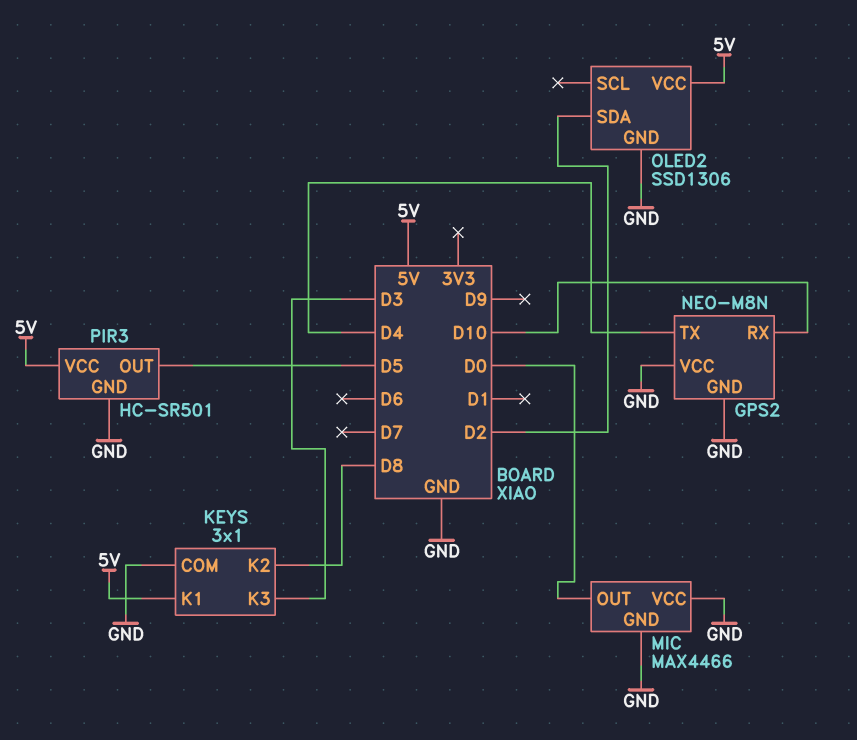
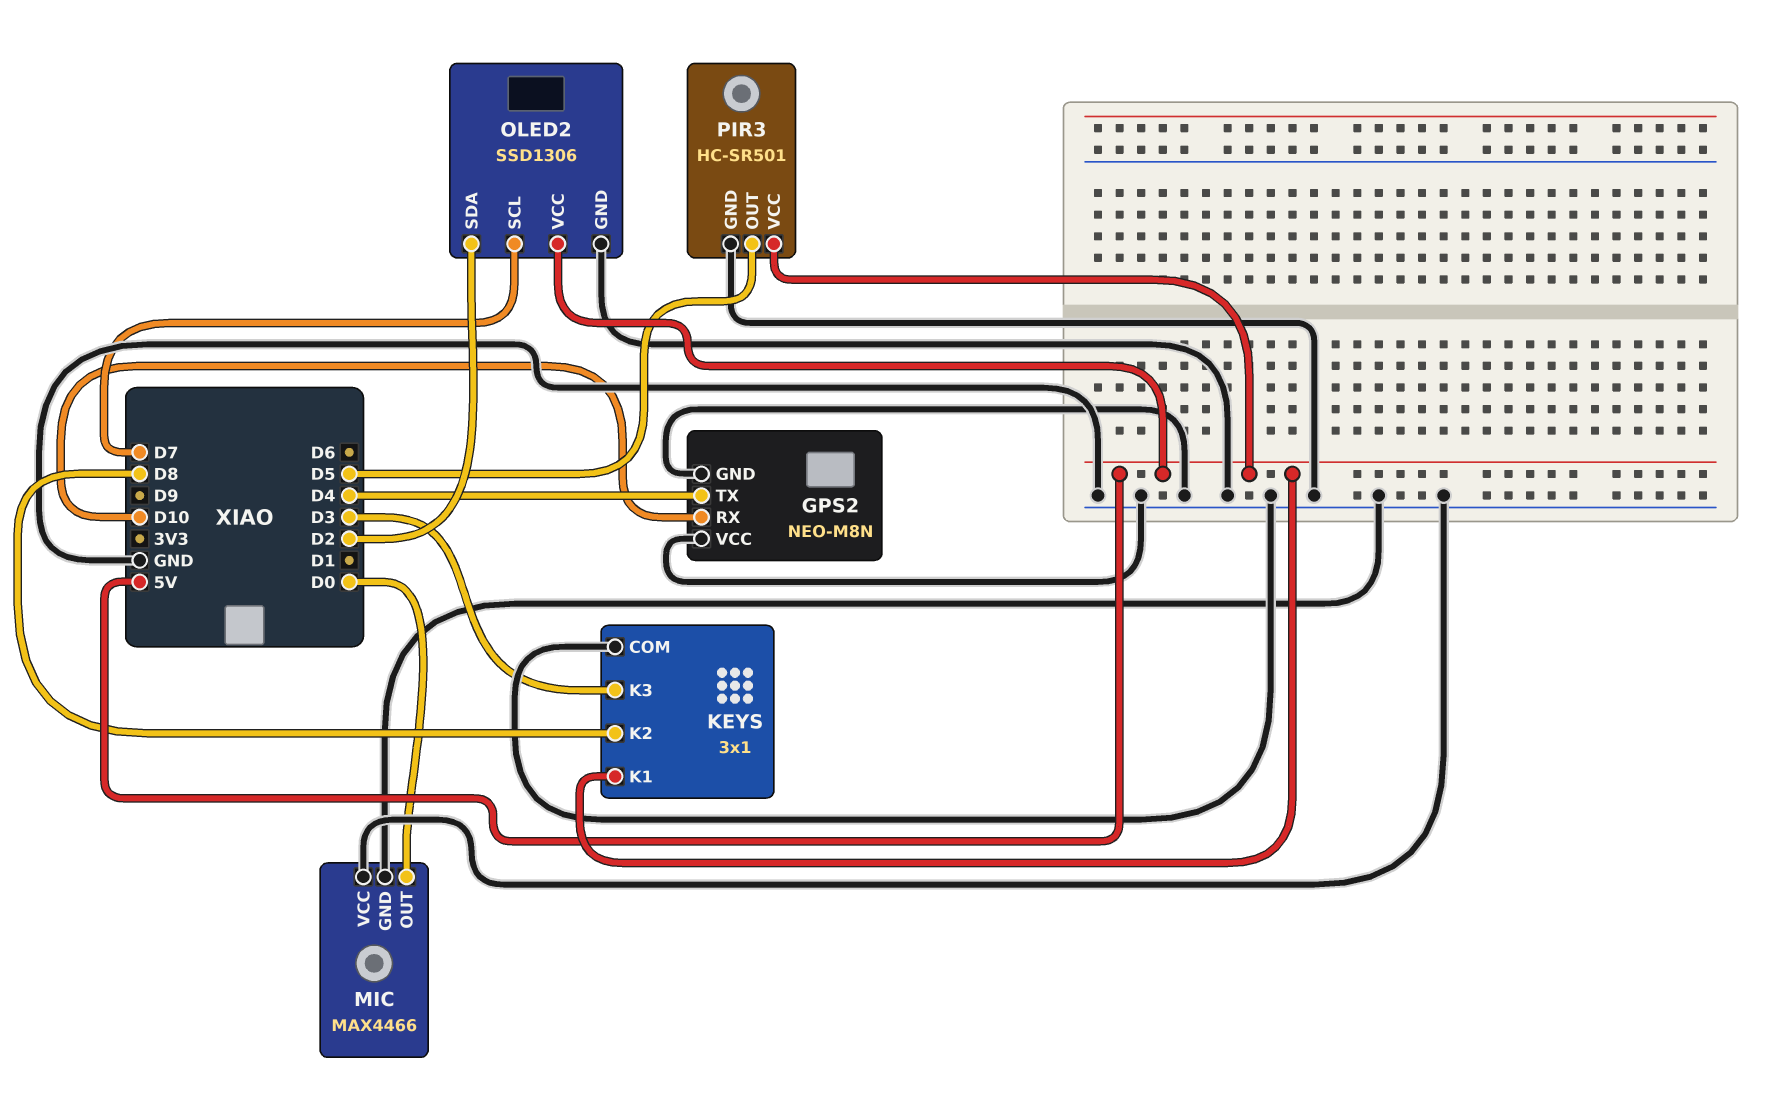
OLED2 pin SCL: none -> D7

